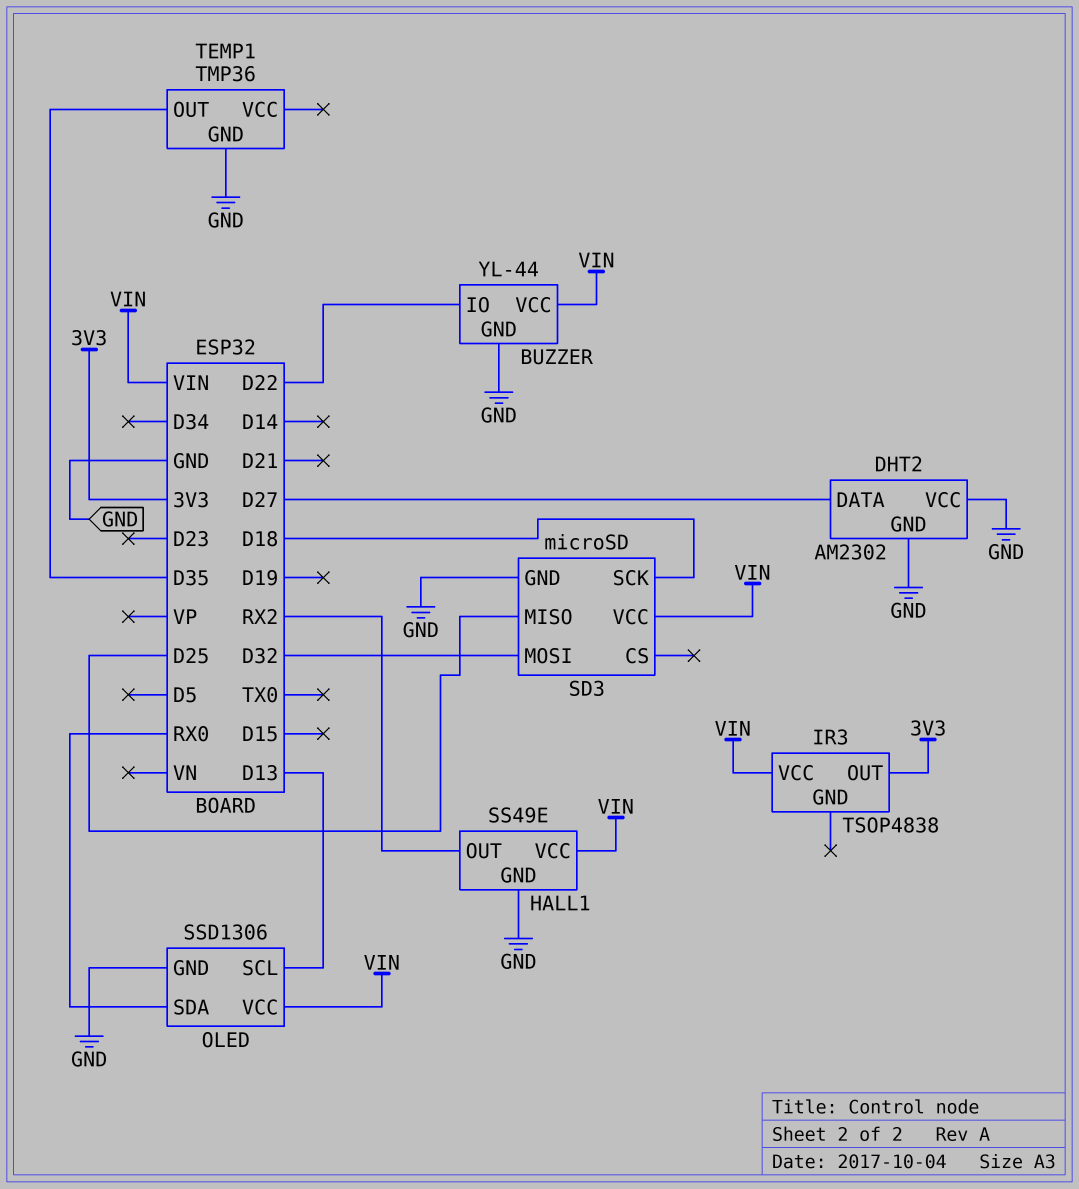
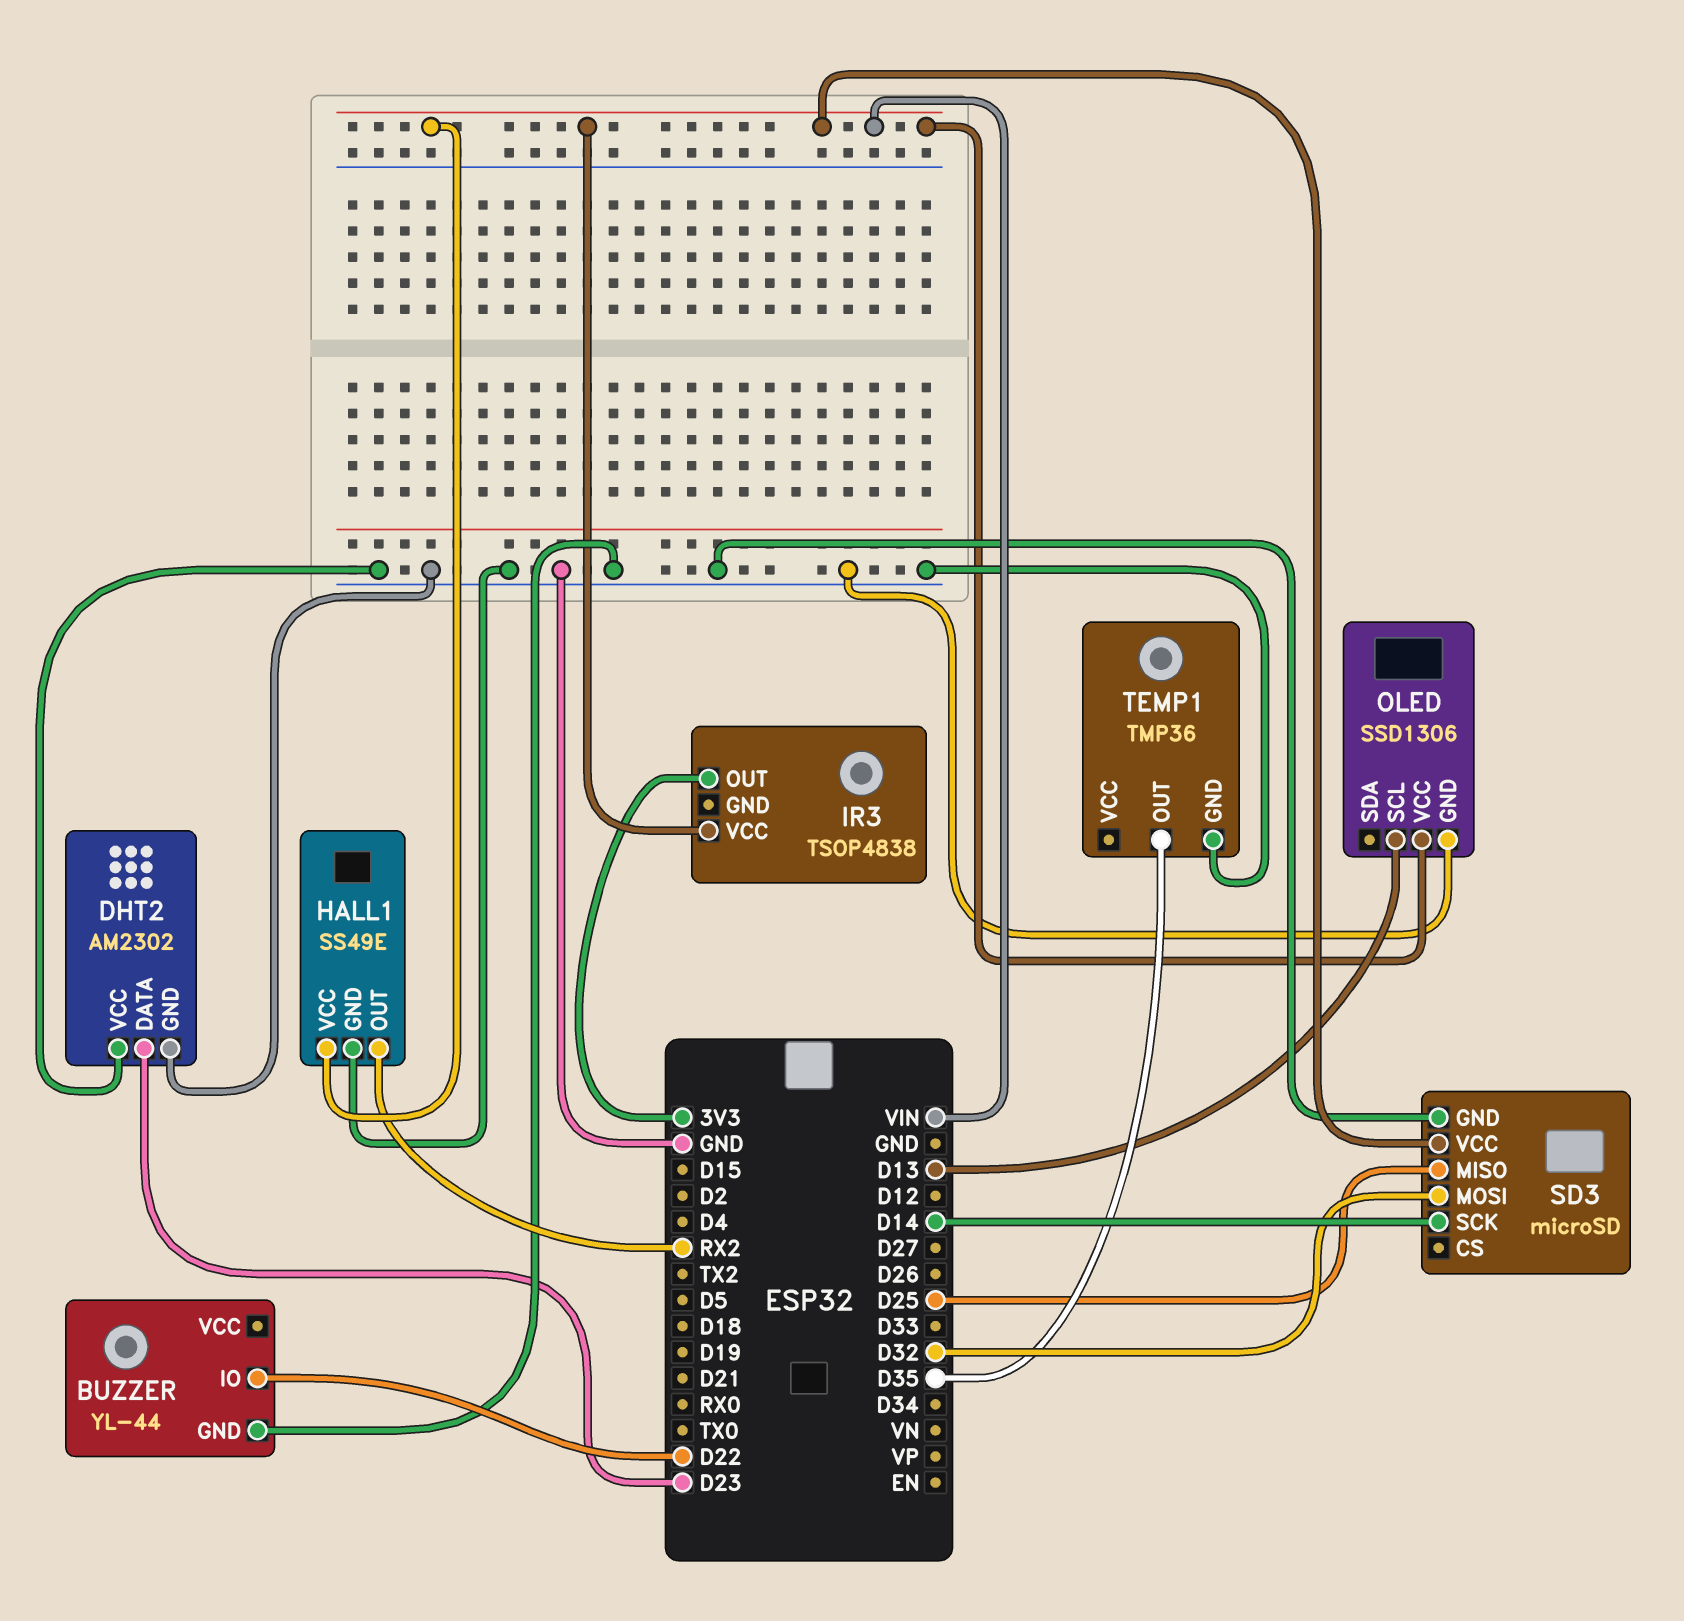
BUZZER pin VCC: VIN -> none
DHT2 pin DATA: D27 -> D23
OLED pin SDA: RX0 -> none
SD3 pin SCK: D18 -> D14

